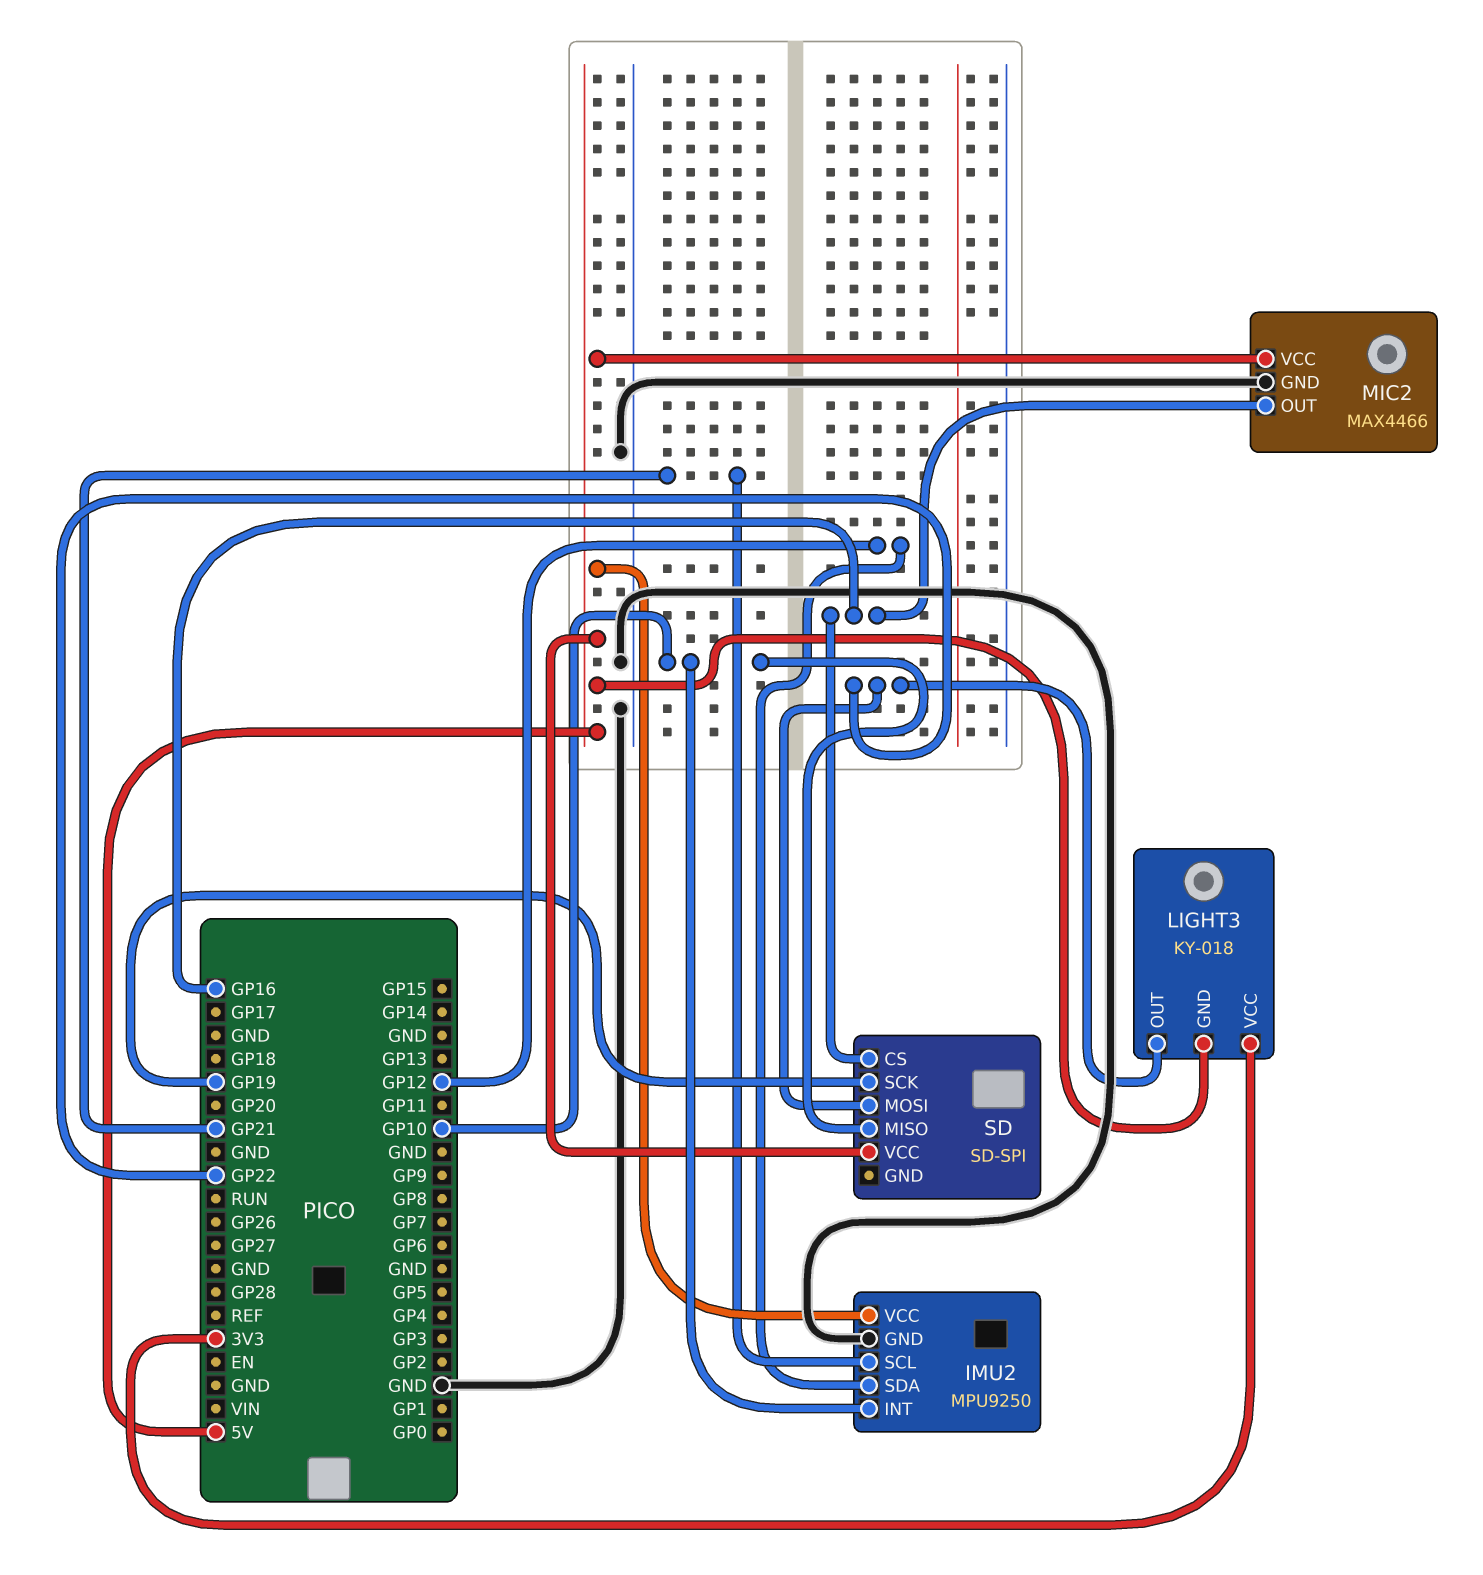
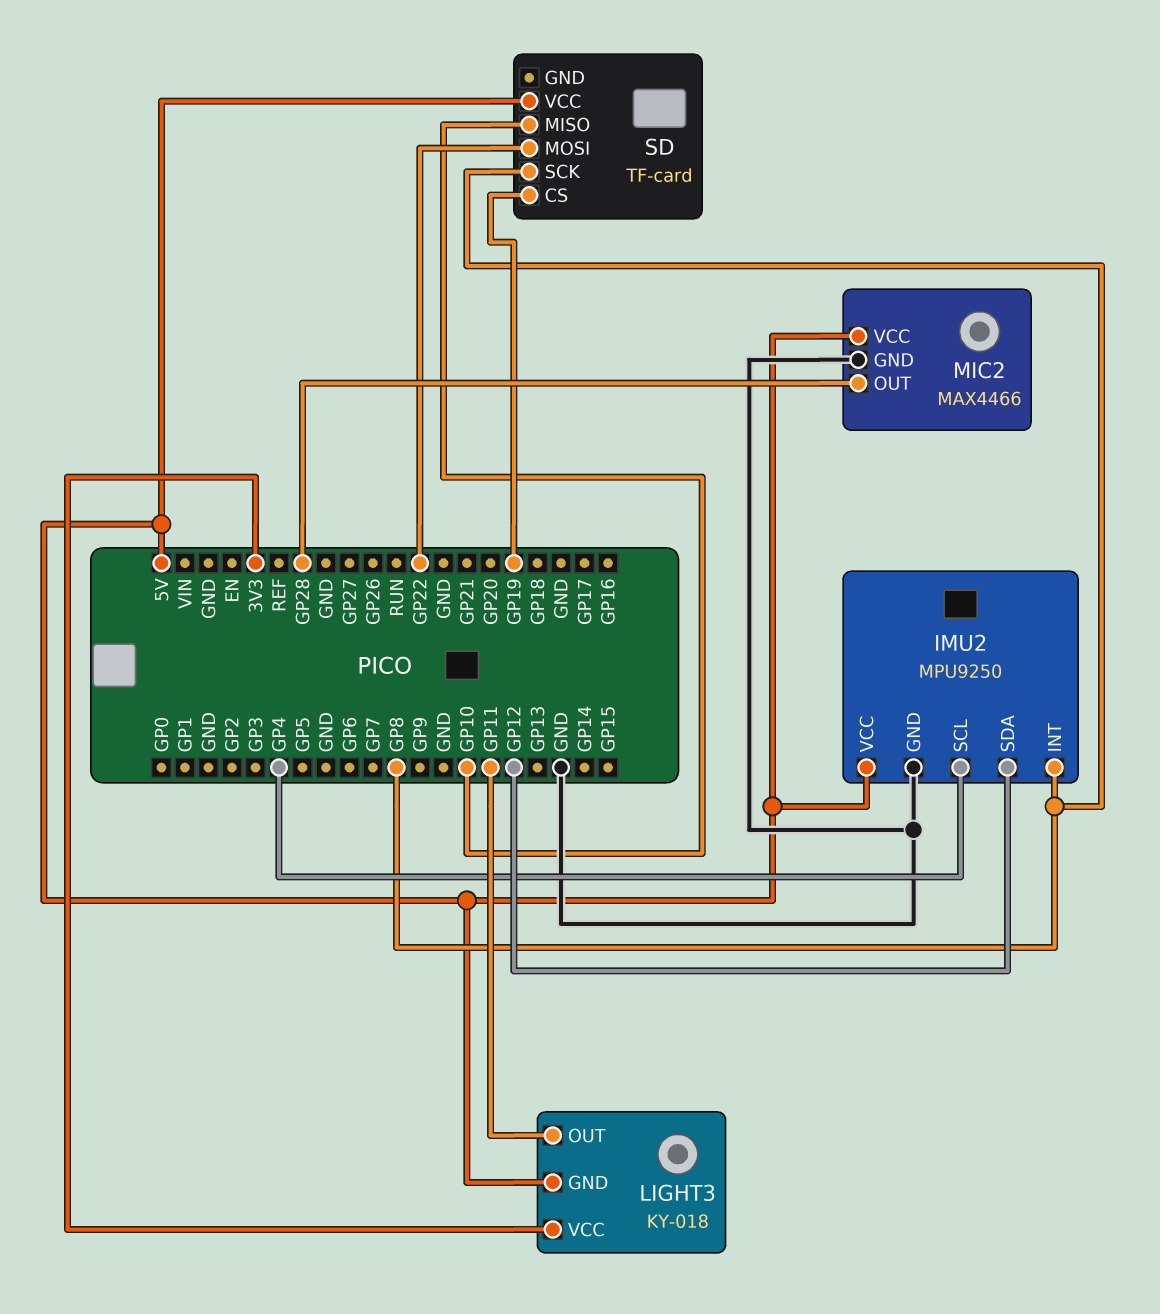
IMU2 pin INT: GP10 -> GP8
IMU2 pin SCL: GP21 -> GP4
LIGHT3 pin OUT: GP22 -> GP11
MIC2 pin OUT: GP16 -> GP28
SD: SD-SPI -> TF-card
SD pin CS: GP16 -> GP19
SD pin SCK: GP19 -> GP8

